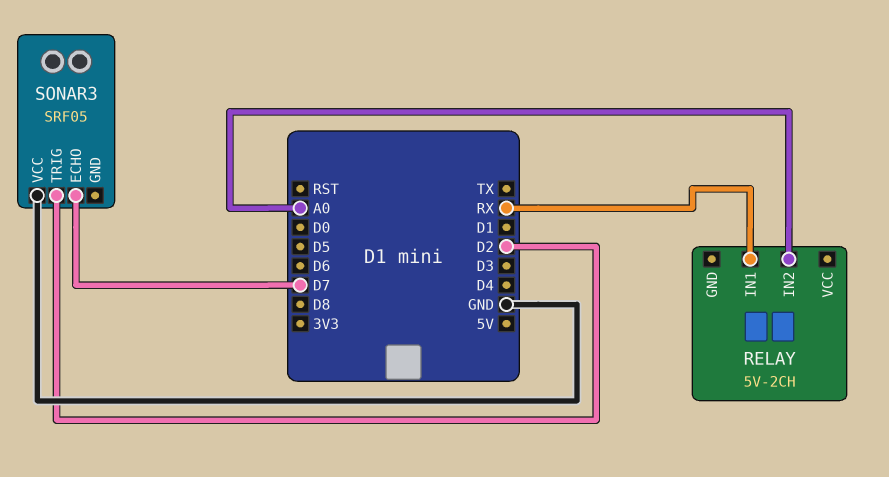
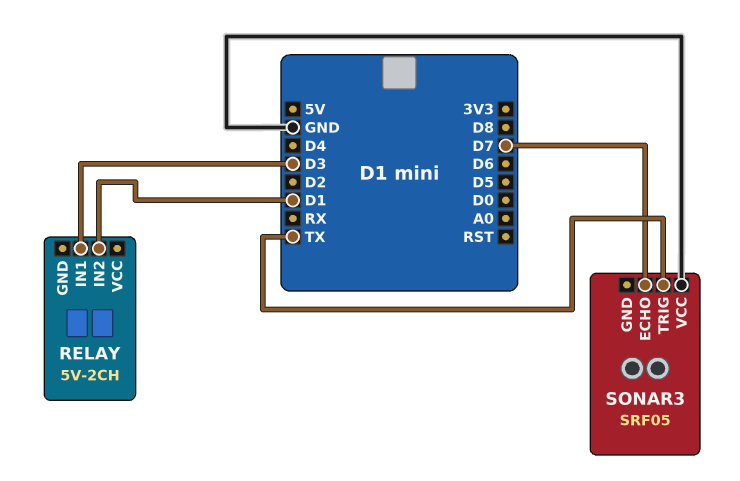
RELAY pin IN1: RX -> D3
RELAY pin IN2: A0 -> D1
SONAR3 pin TRIG: D2 -> TX

